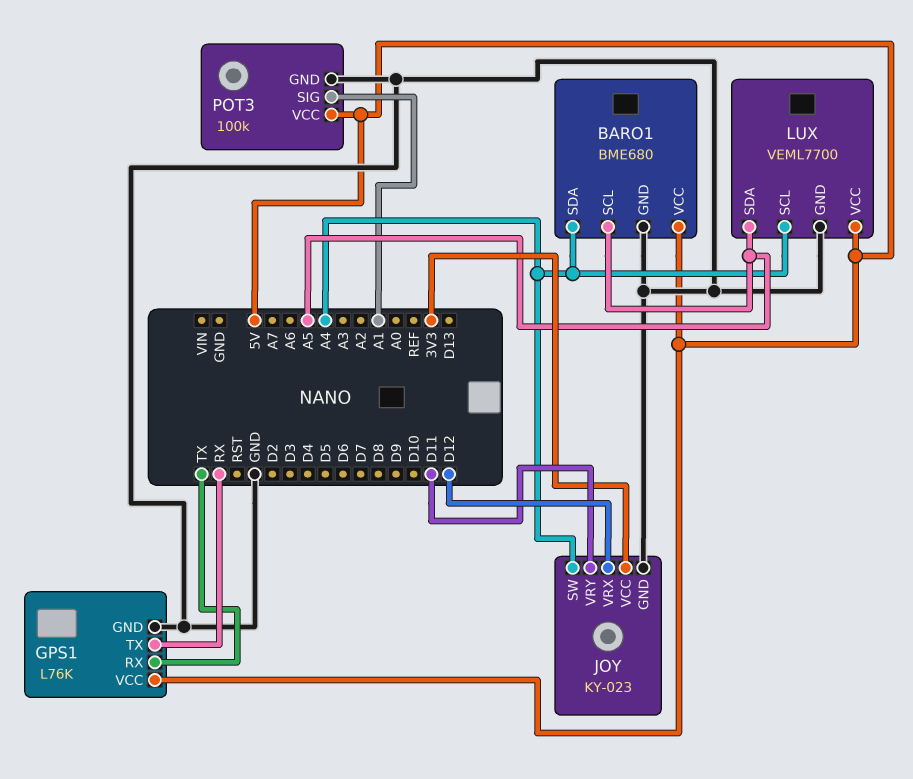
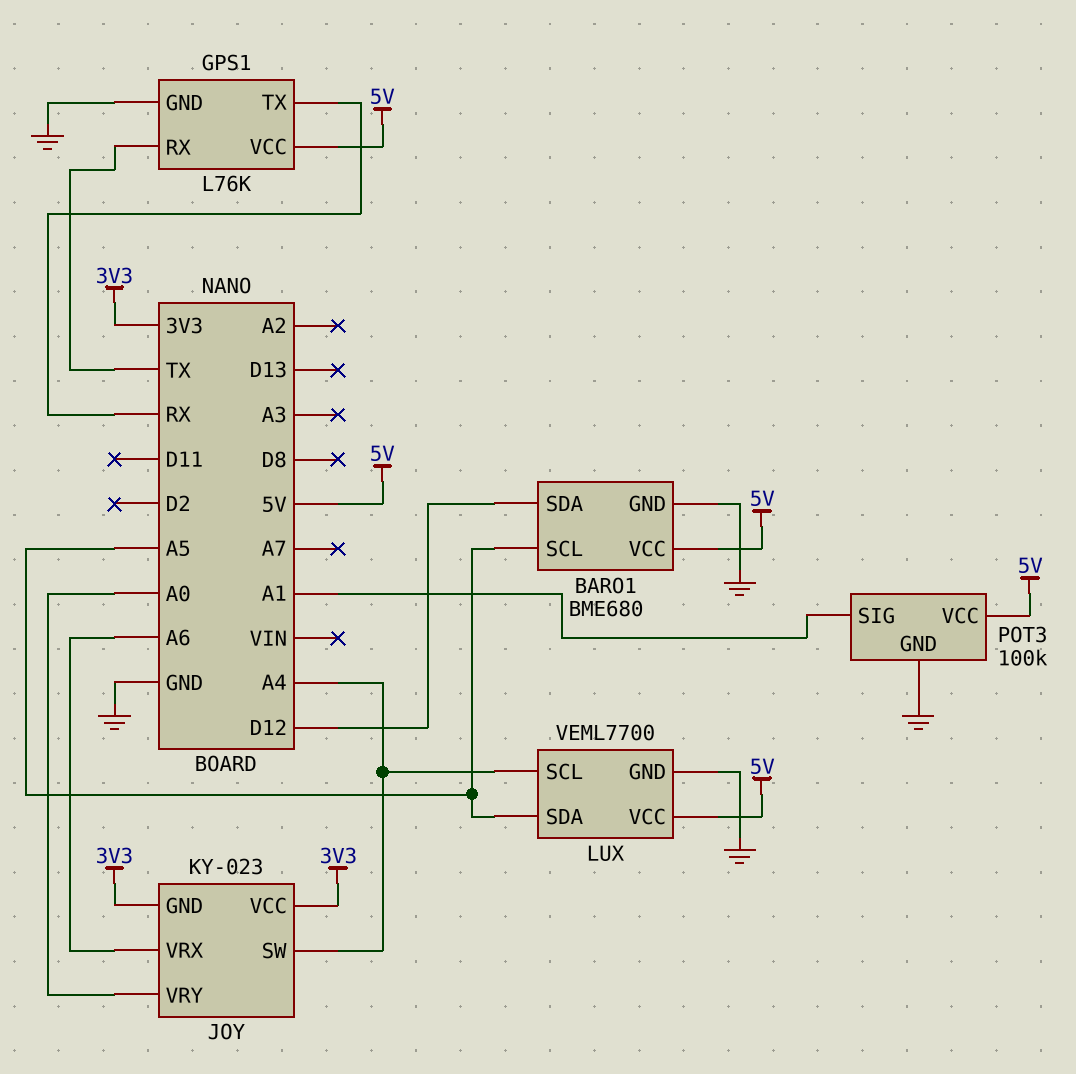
BARO1 pin SDA: A4 -> D12
JOY pin GND: GND -> 3V3
JOY pin VRX: D12 -> A6
JOY pin VRY: D11 -> A0

